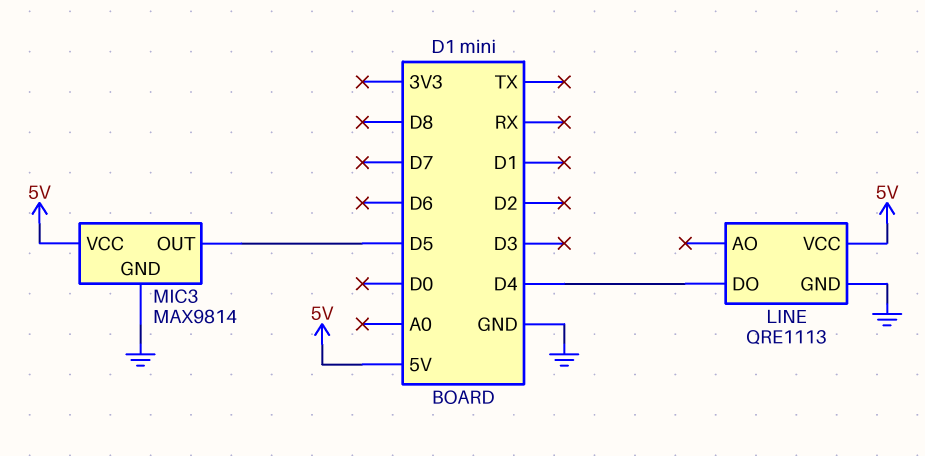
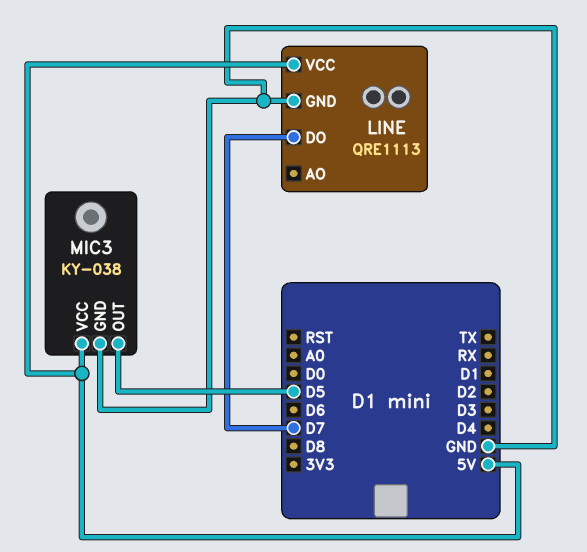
LINE pin DO: D4 -> D7
MIC3: MAX9814 -> KY-038

